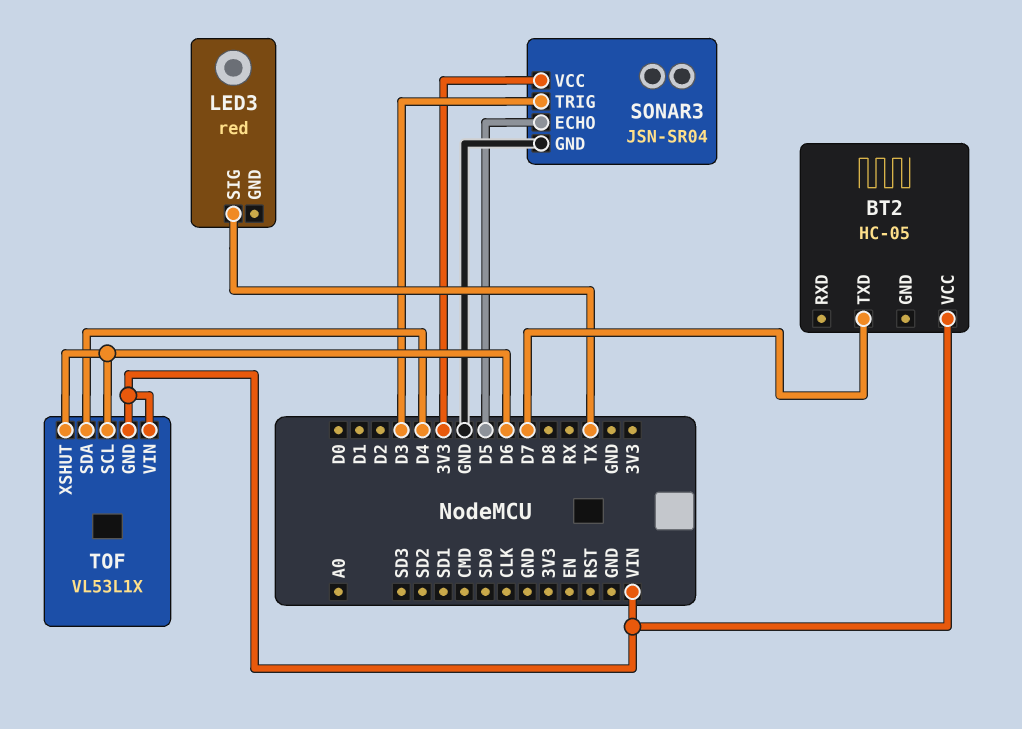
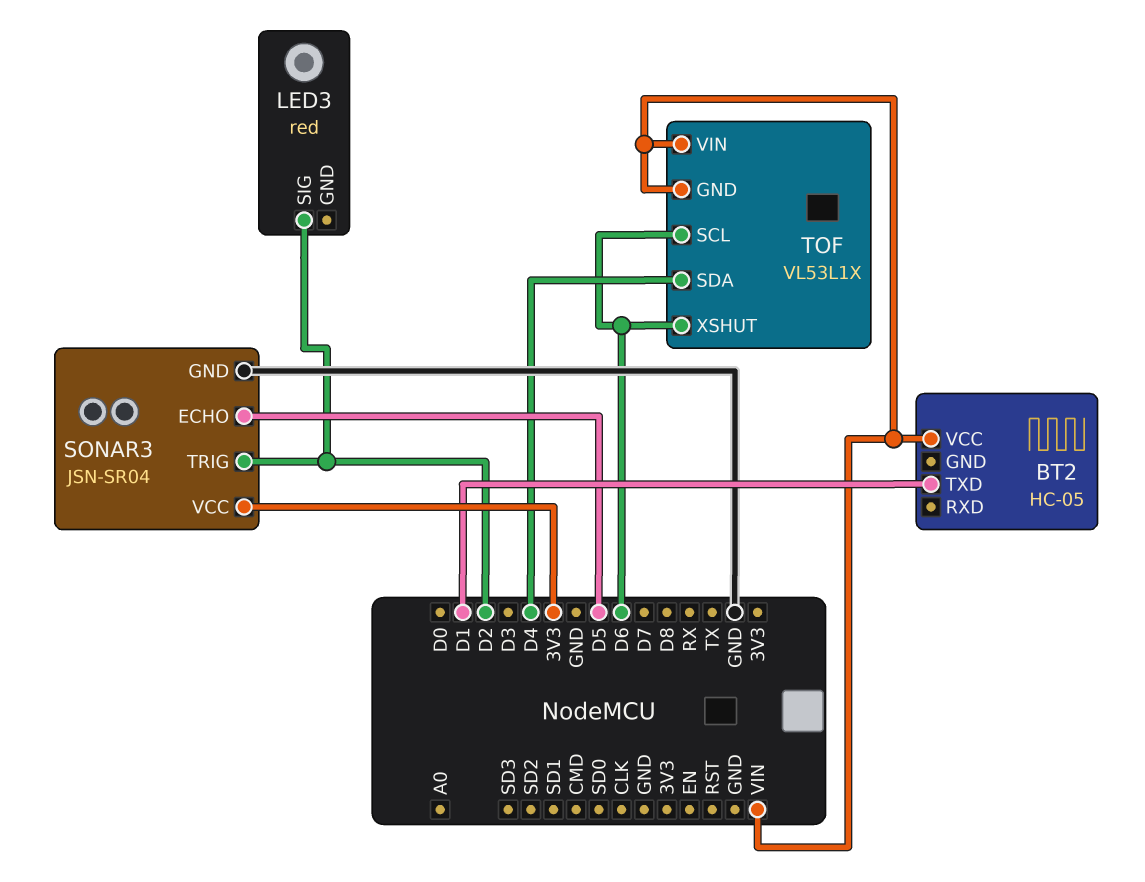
BT2 pin TXD: D7 -> D1
LED3 pin SIG: TX -> D2
SONAR3 pin TRIG: D3 -> D2

